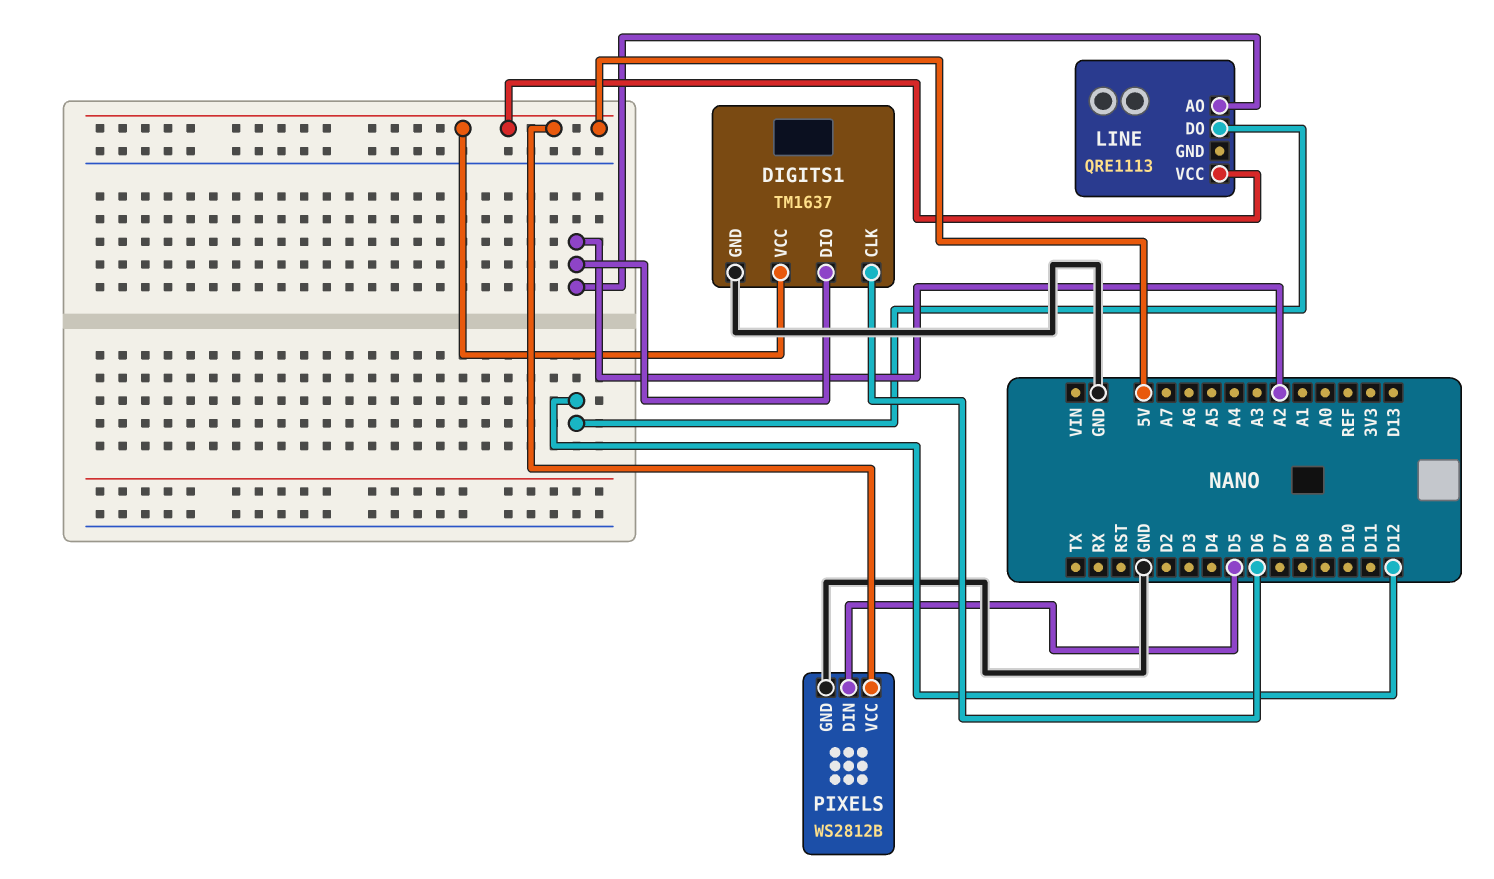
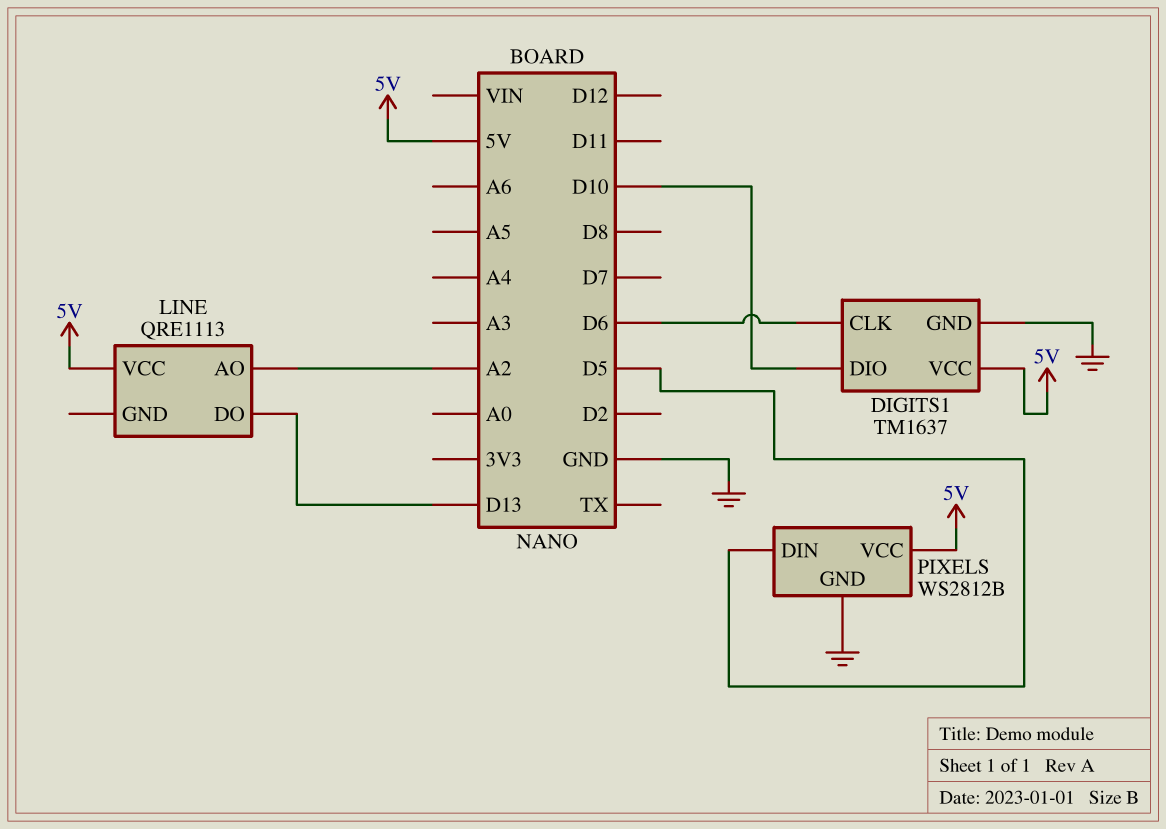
DIGITS1 pin DIO: A2 -> D10
LINE pin DO: D12 -> D13

